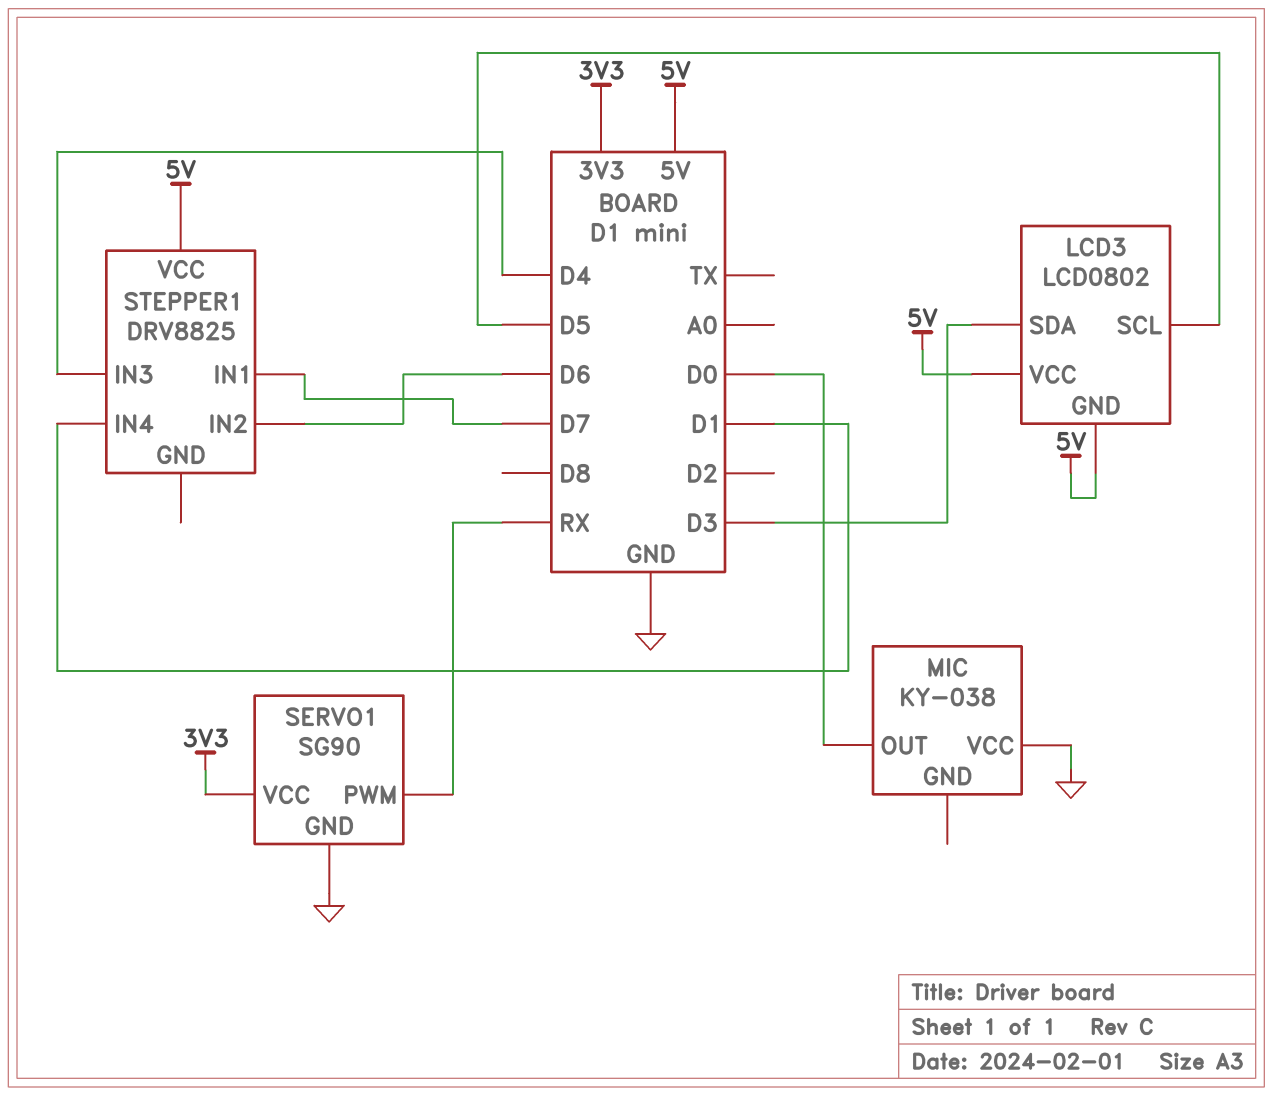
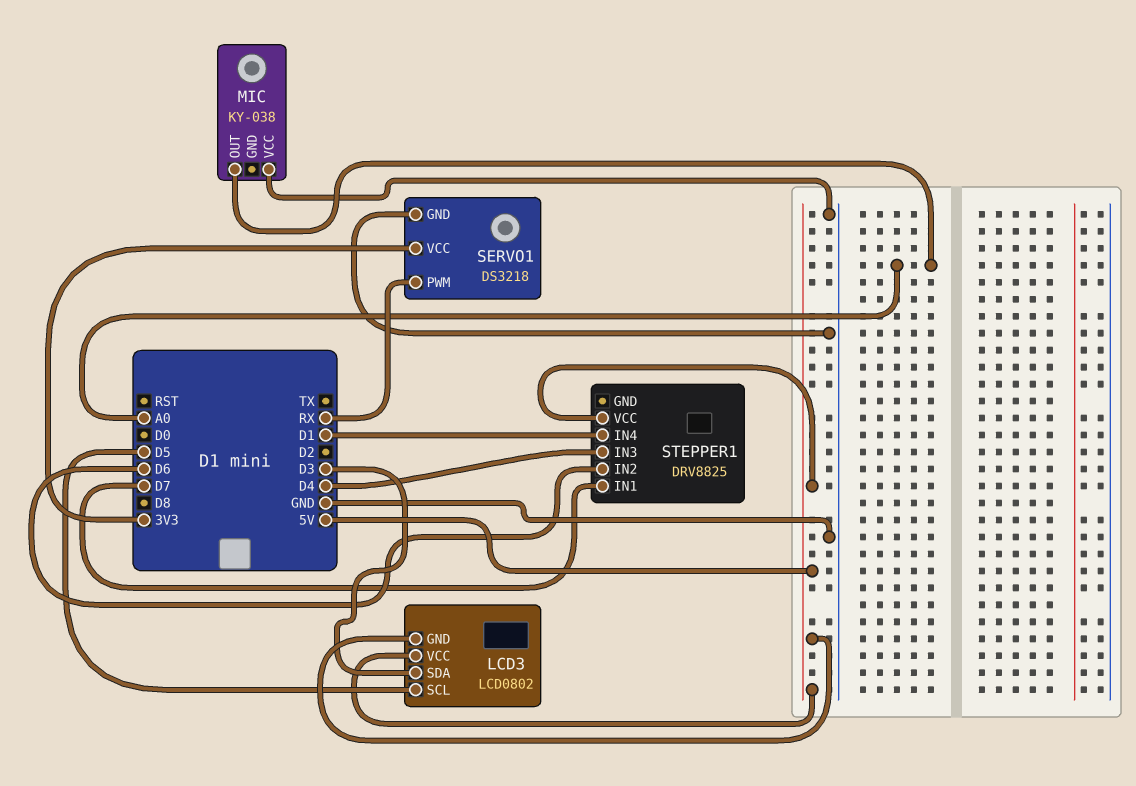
MIC pin OUT: D0 -> A0
SERVO1: SG90 -> DS3218

